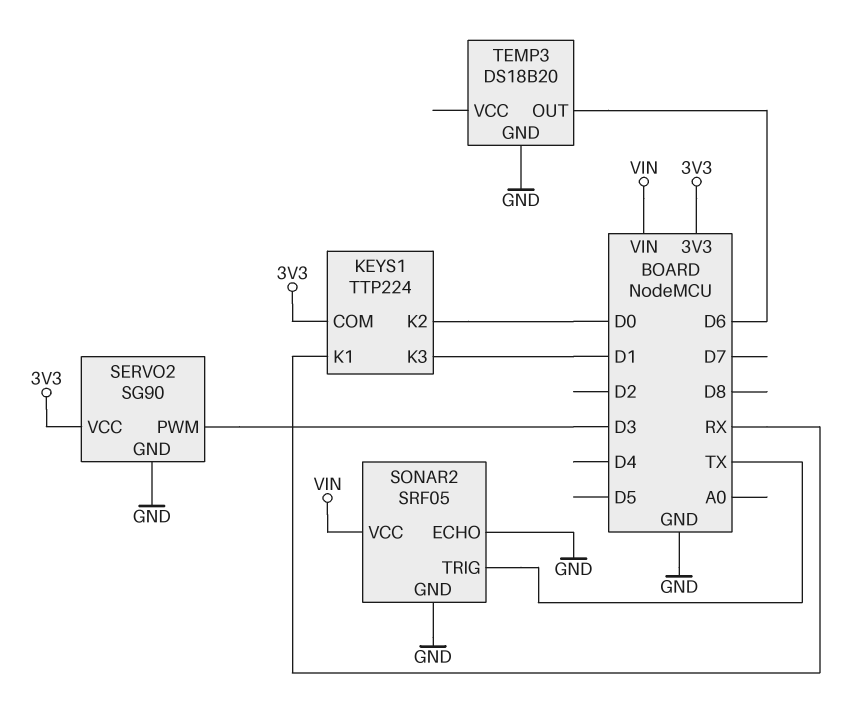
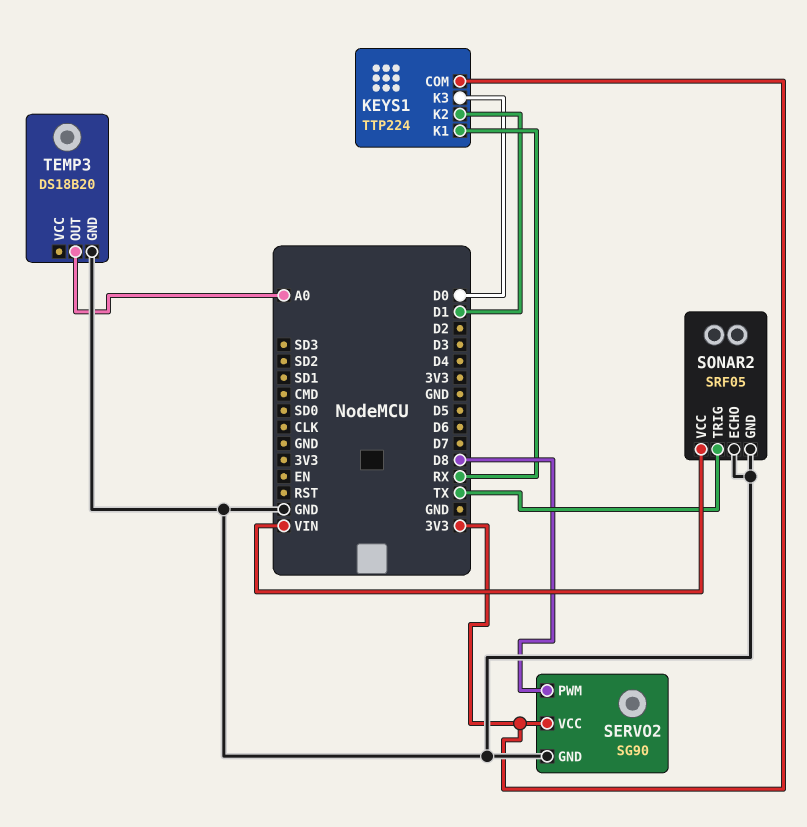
KEYS1 pin K2: D0 -> D1
KEYS1 pin K3: D1 -> D0
SERVO2 pin PWM: D3 -> D8
TEMP3 pin OUT: D6 -> A0

